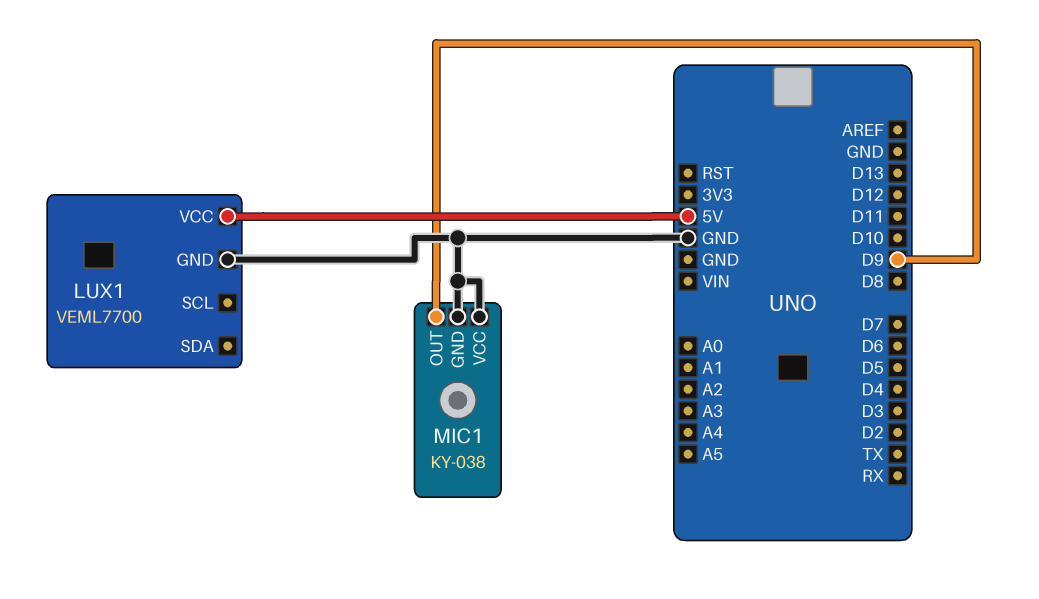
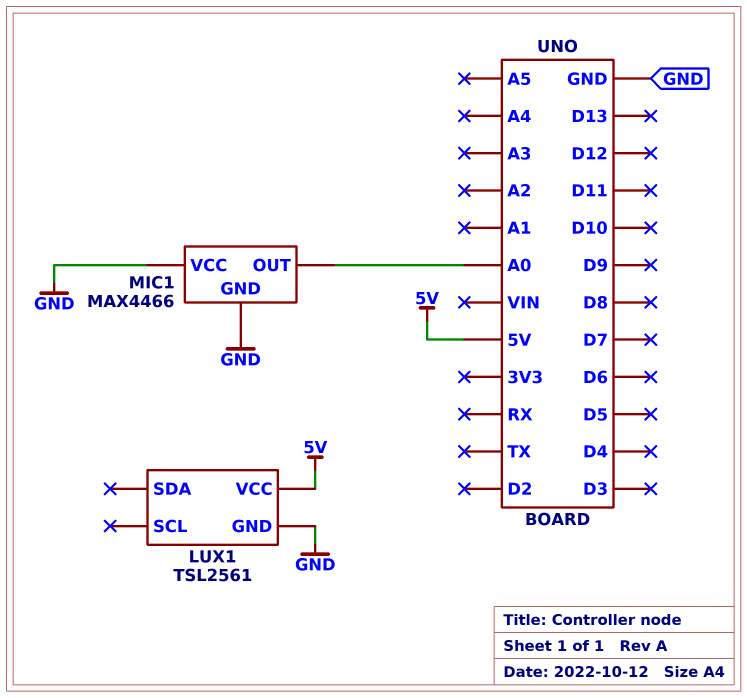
LUX1: VEML7700 -> TSL2561
MIC1: KY-038 -> MAX4466
MIC1 pin OUT: D9 -> A0

